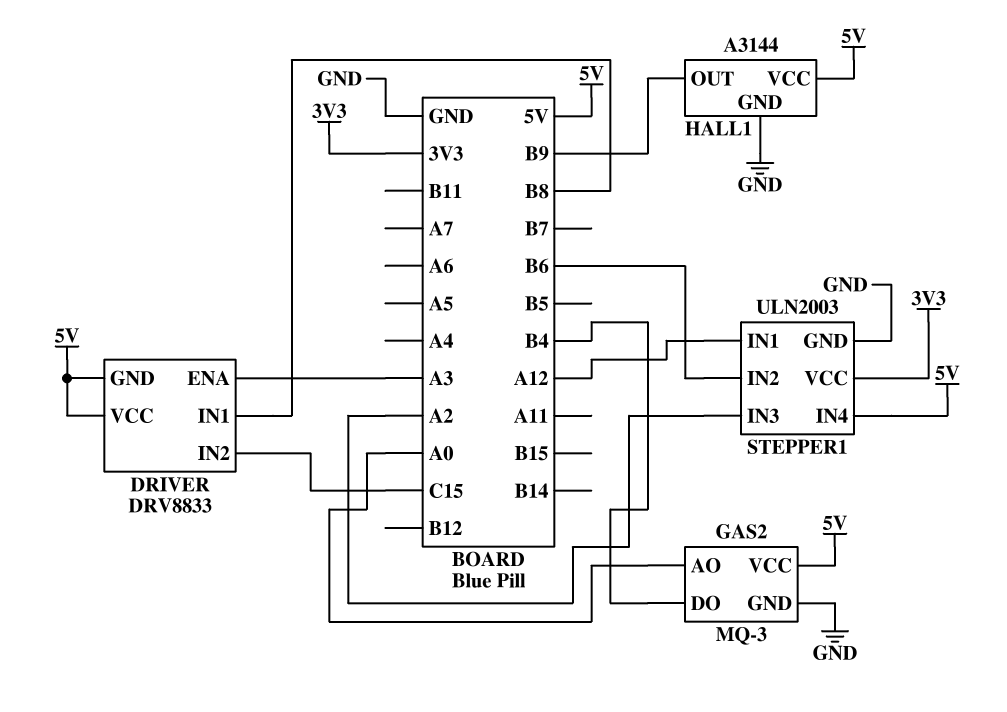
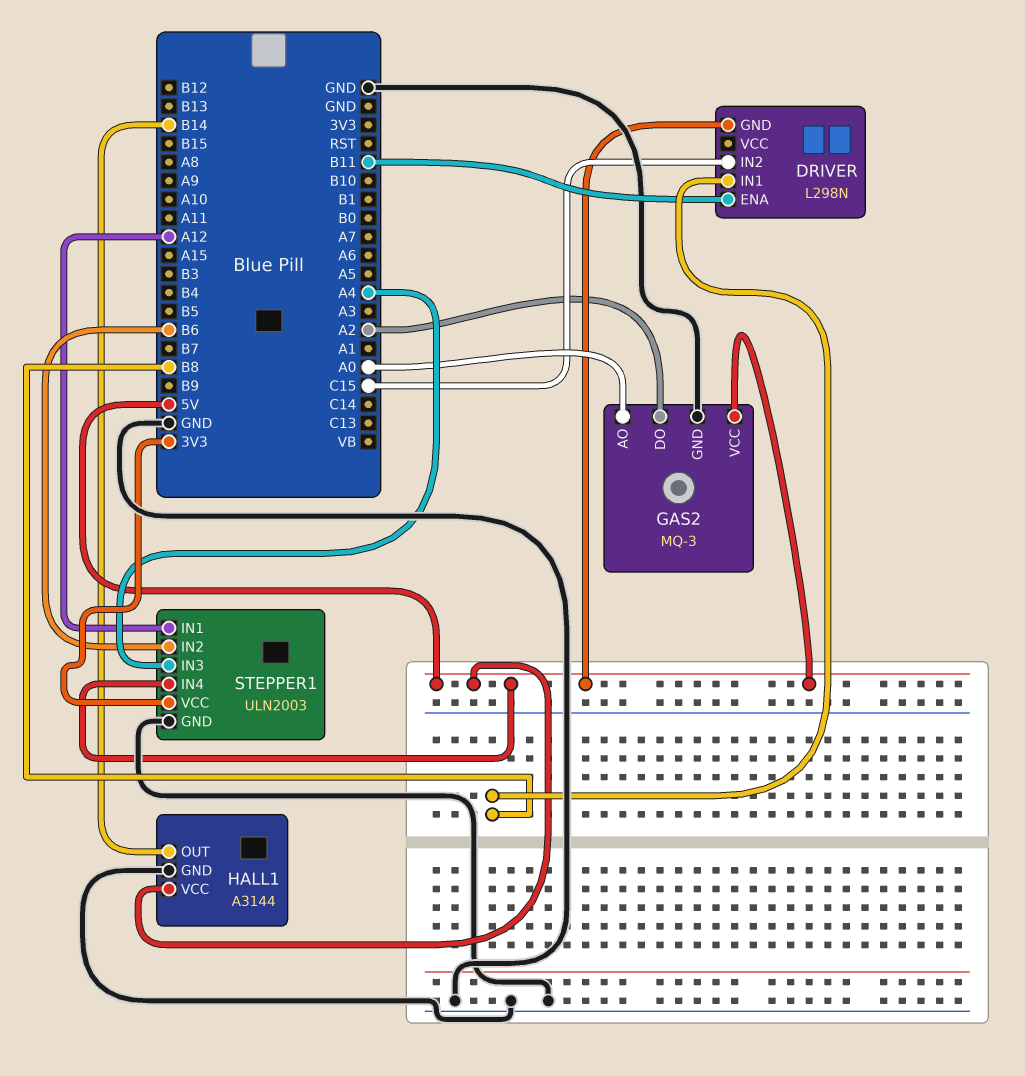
DRIVER: DRV8833 -> L298N
DRIVER pin ENA: A3 -> B11
DRIVER pin VCC: 5V -> none
GAS2 pin DO: B4 -> A2
HALL1 pin OUT: B9 -> B14
STEPPER1 pin IN3: A2 -> A4

